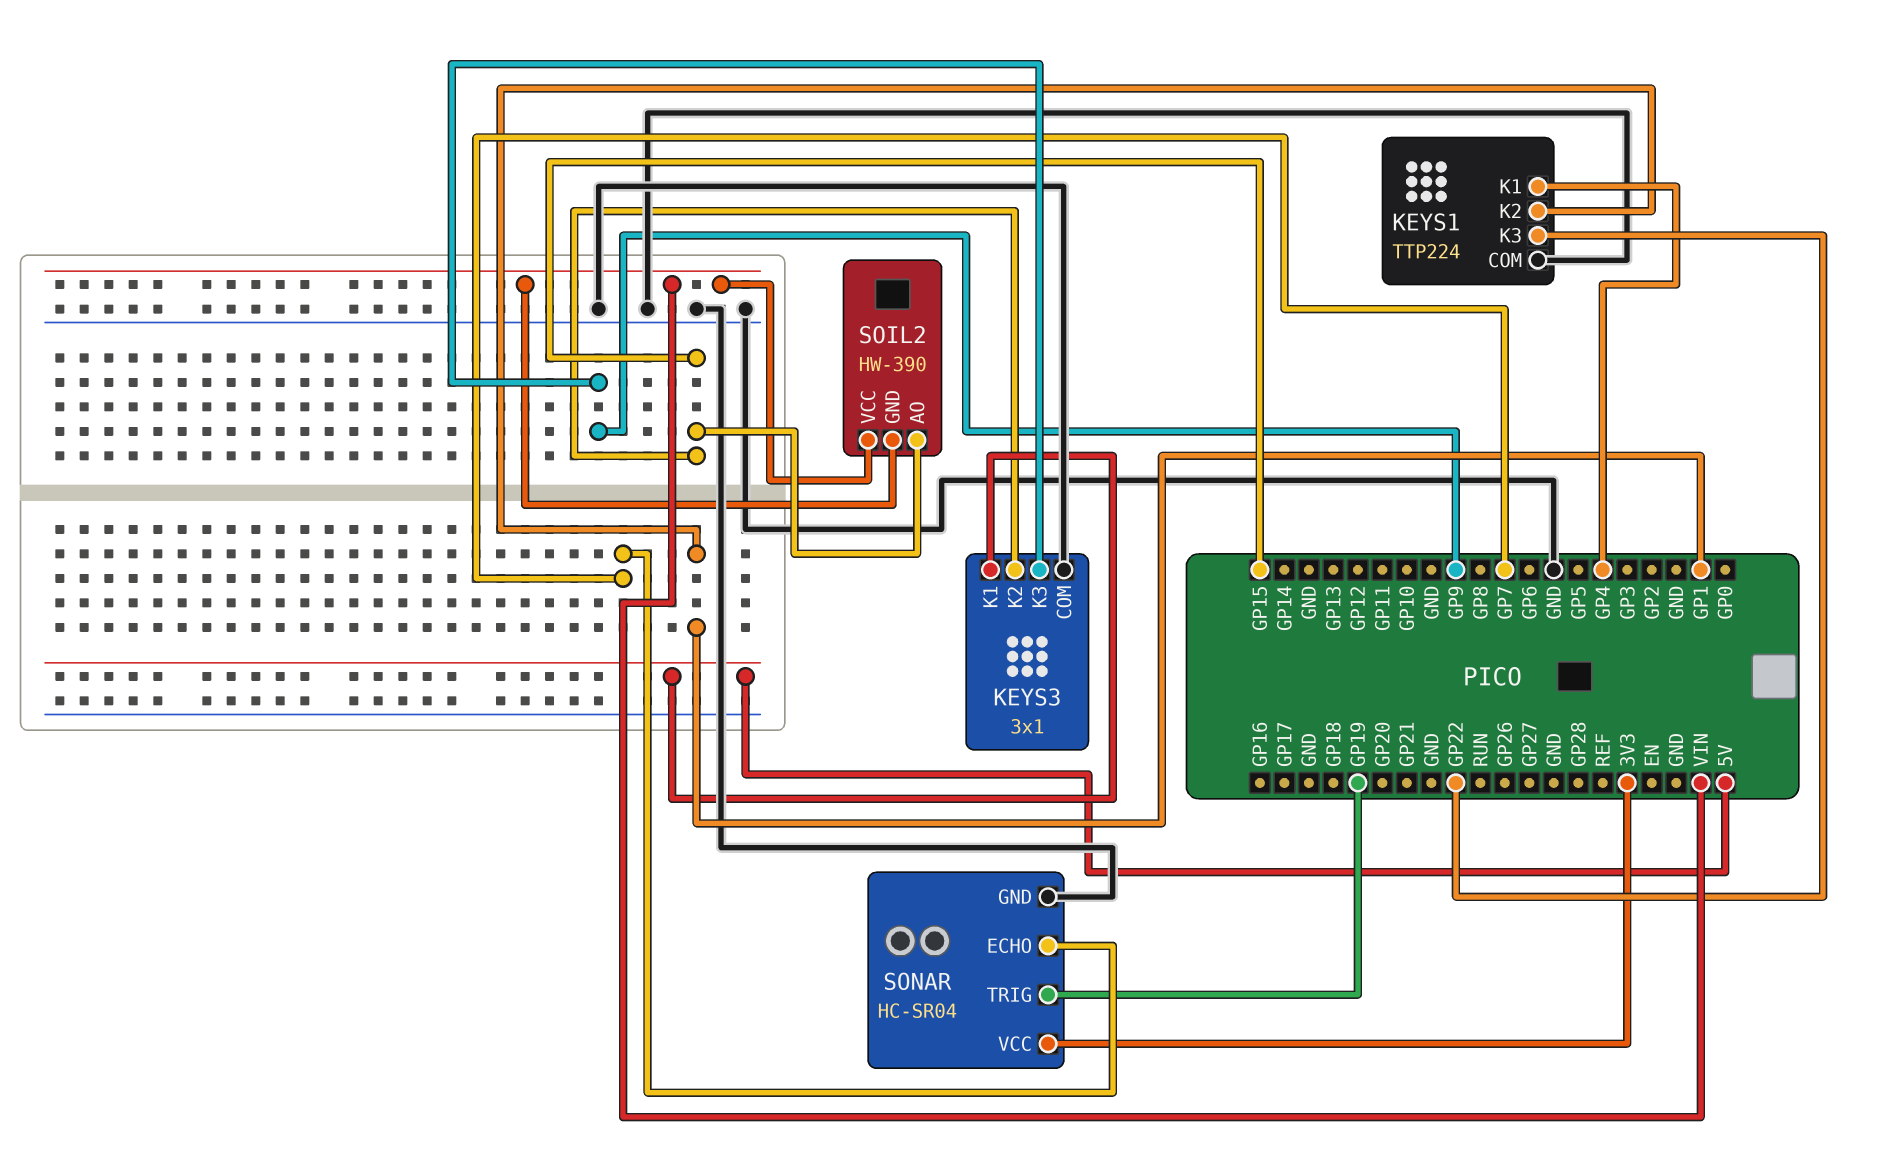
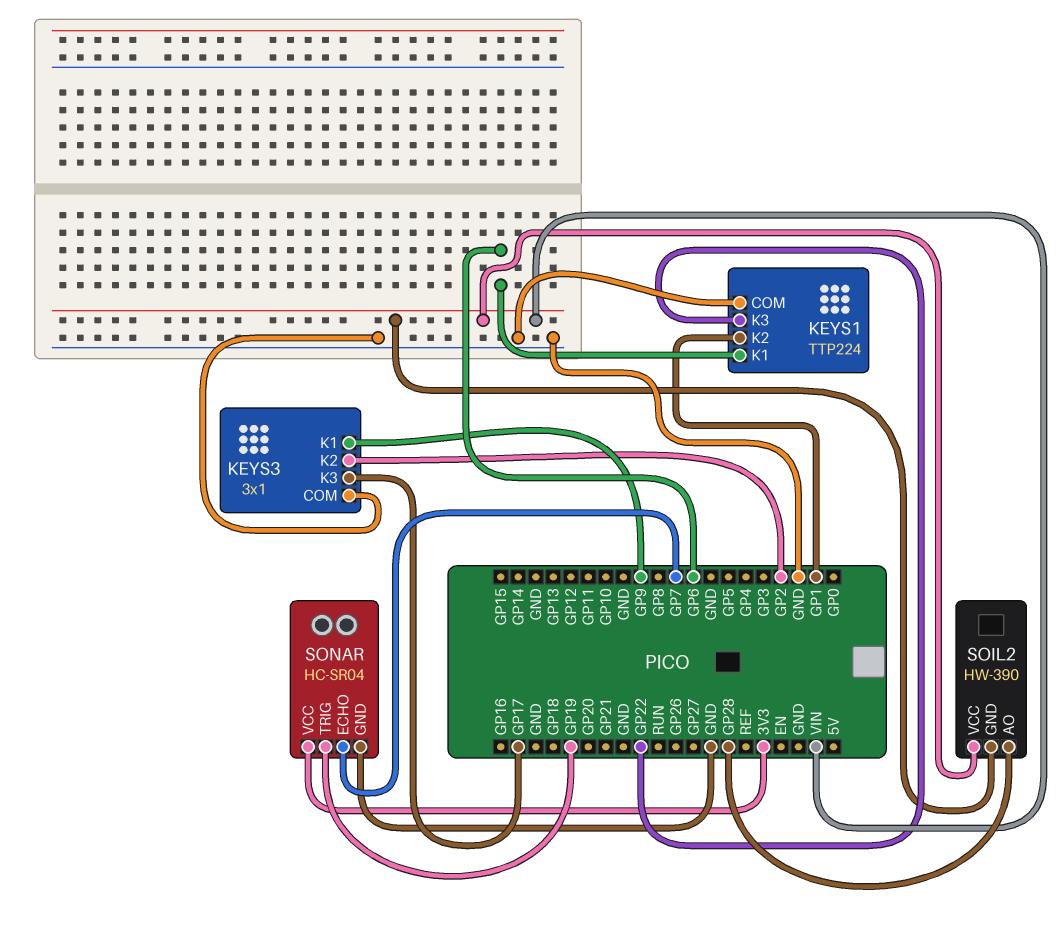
KEYS1 pin K1: GP4 -> GP6
KEYS3 pin K1: 5V -> GP9
KEYS3 pin K2: GP15 -> GP2
KEYS3 pin K3: GP9 -> GP17
SOIL2 pin AO: GP15 -> GP28

